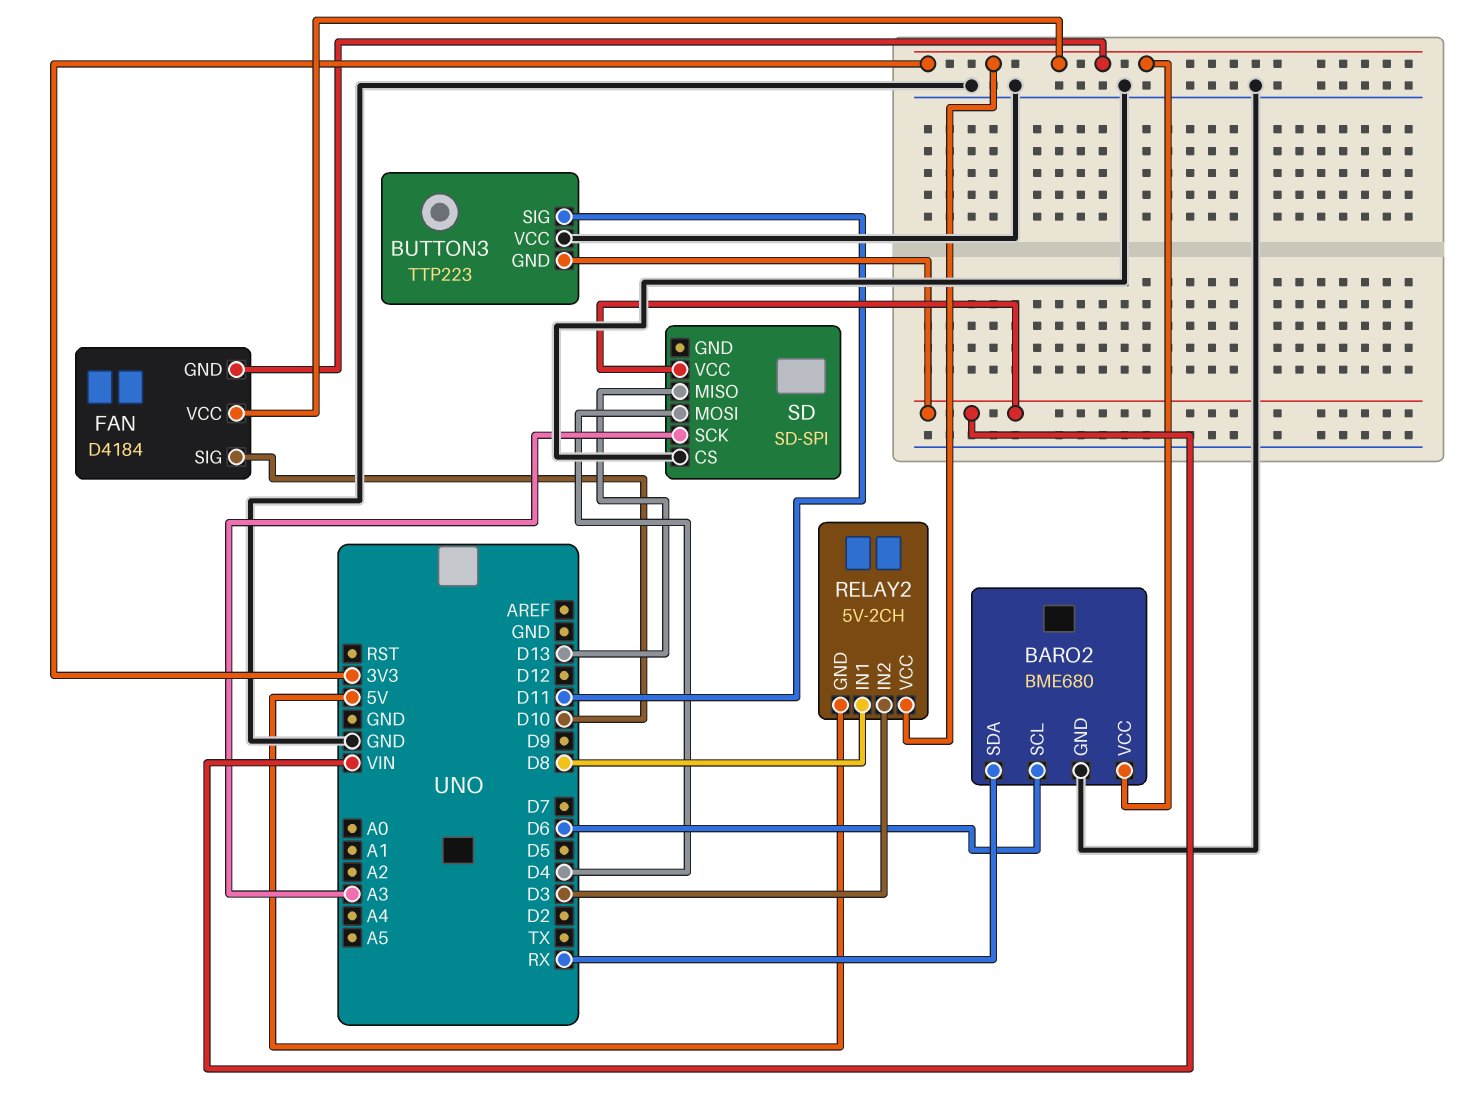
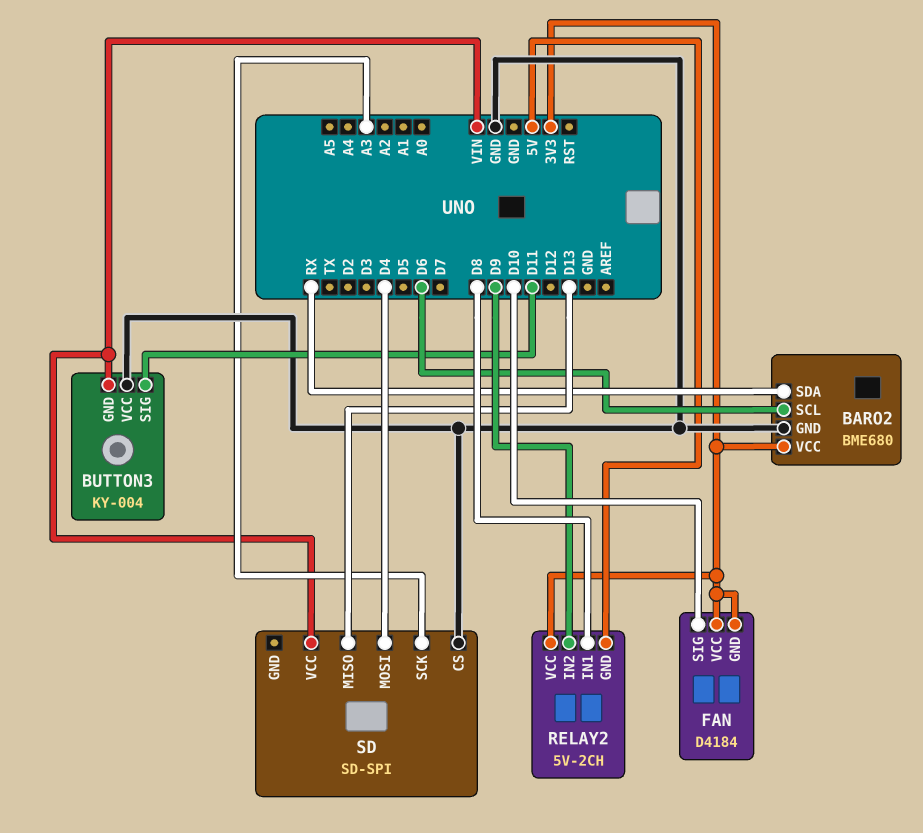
BUTTON3: TTP223 -> KY-004
RELAY2 pin IN2: D3 -> D9

